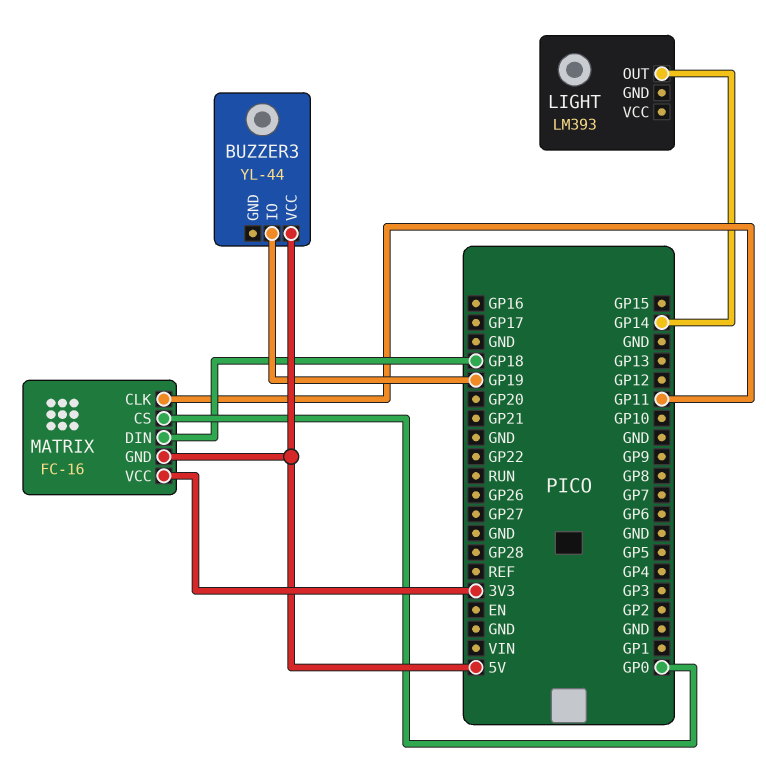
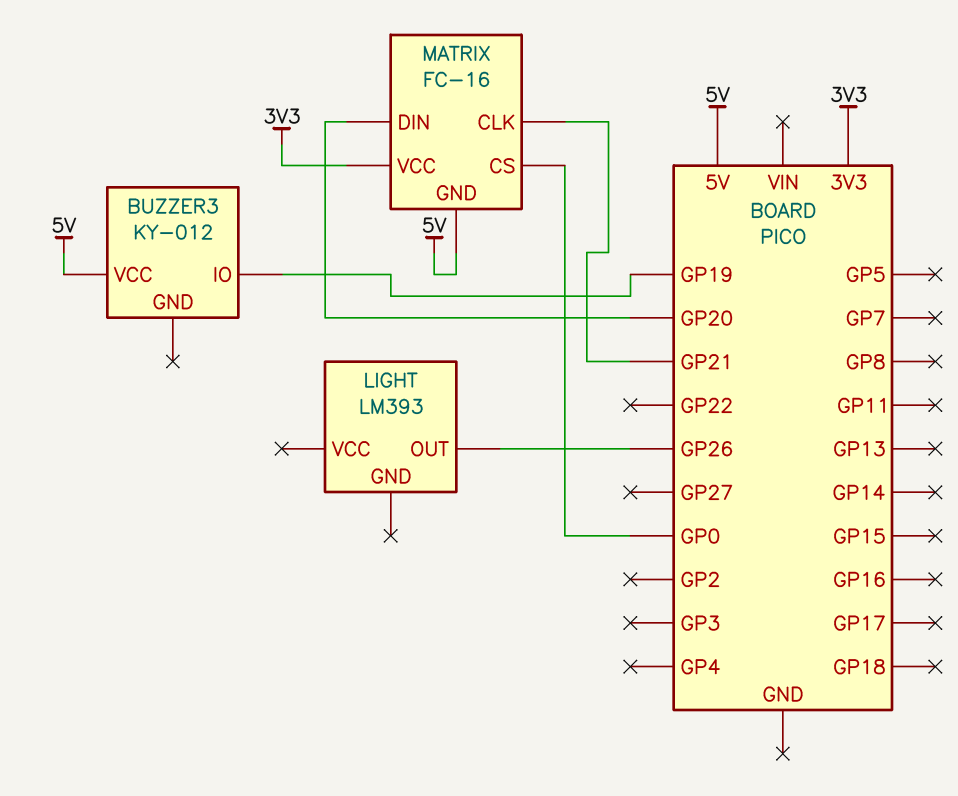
BUZZER3: YL-44 -> KY-012
LIGHT pin OUT: GP14 -> GP26
MATRIX pin CLK: GP11 -> GP21
MATRIX pin DIN: GP18 -> GP20

